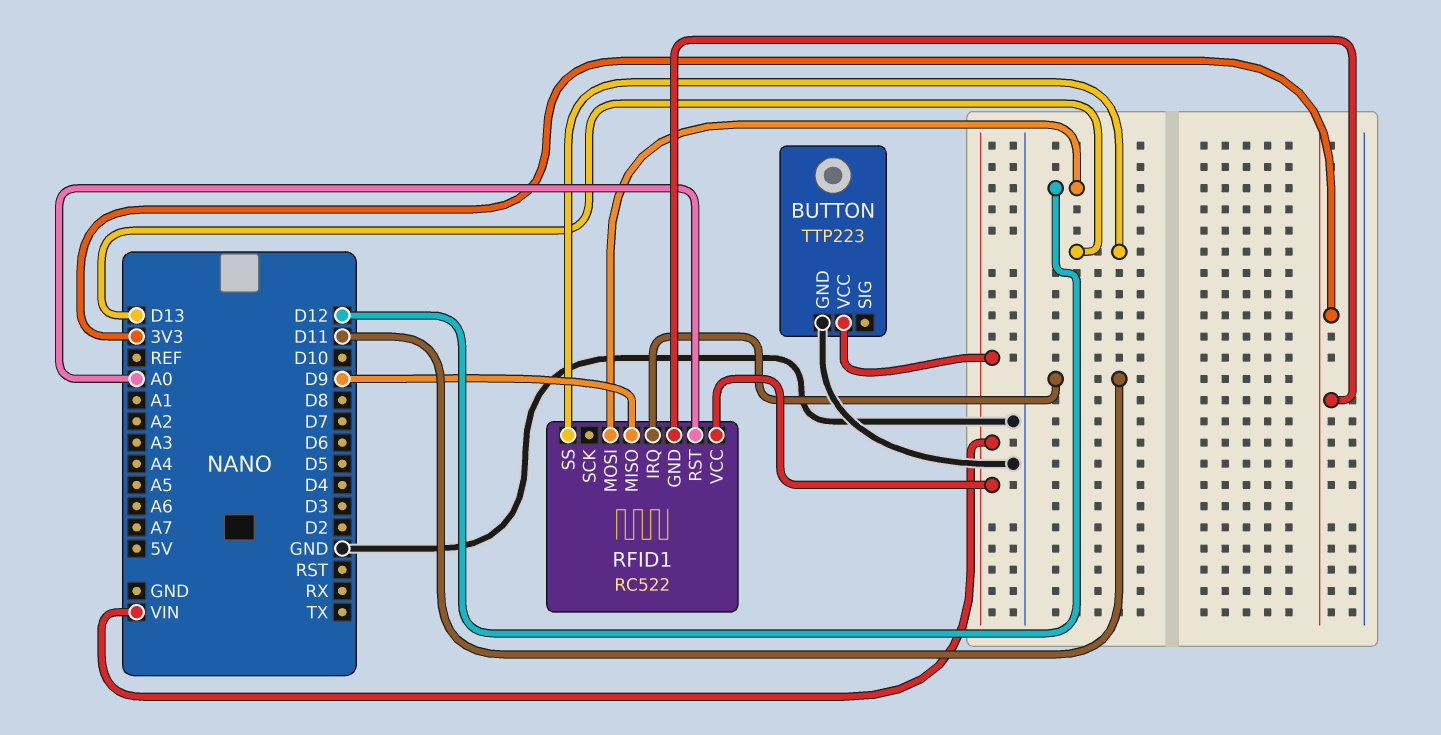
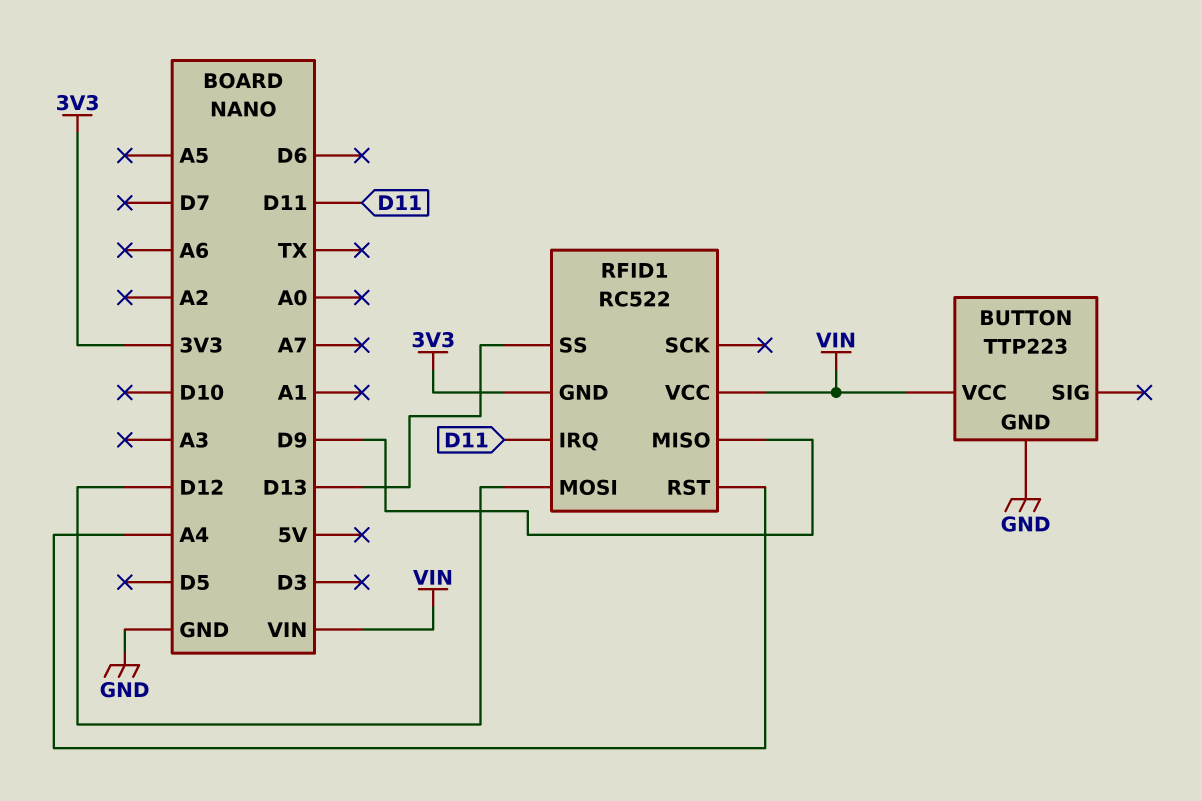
RFID1 pin RST: A0 -> A4

